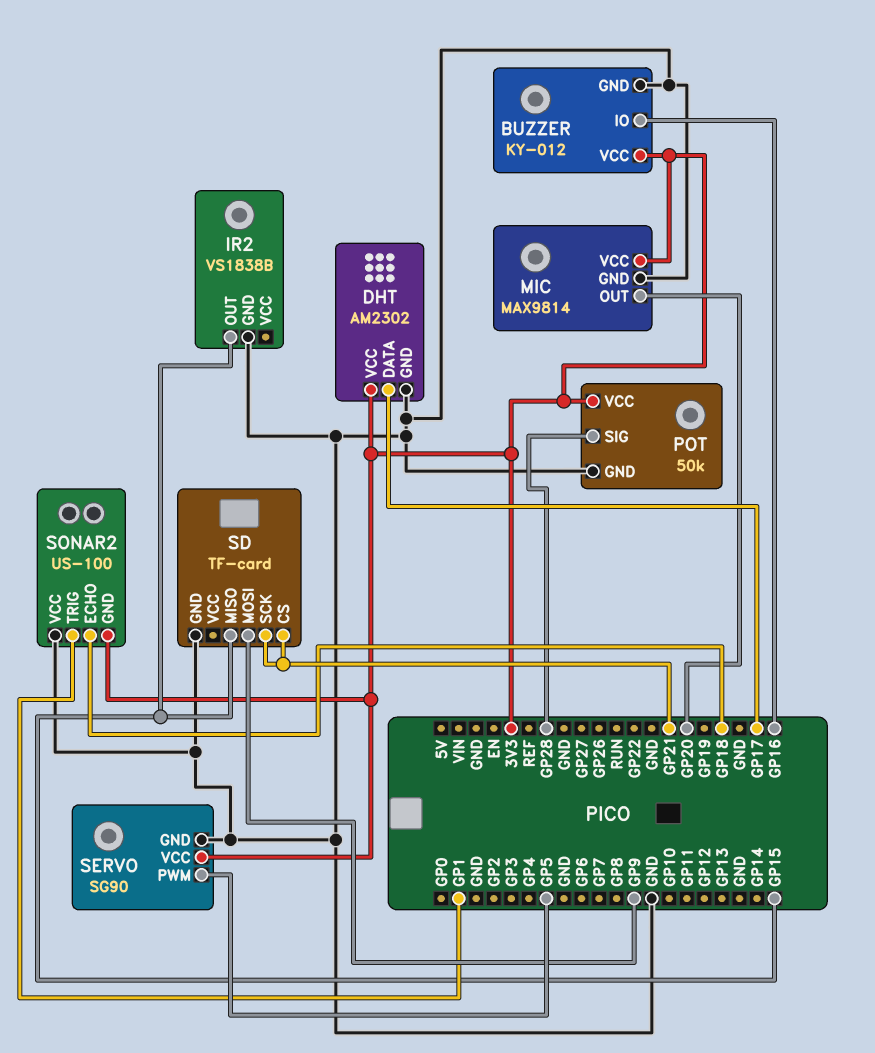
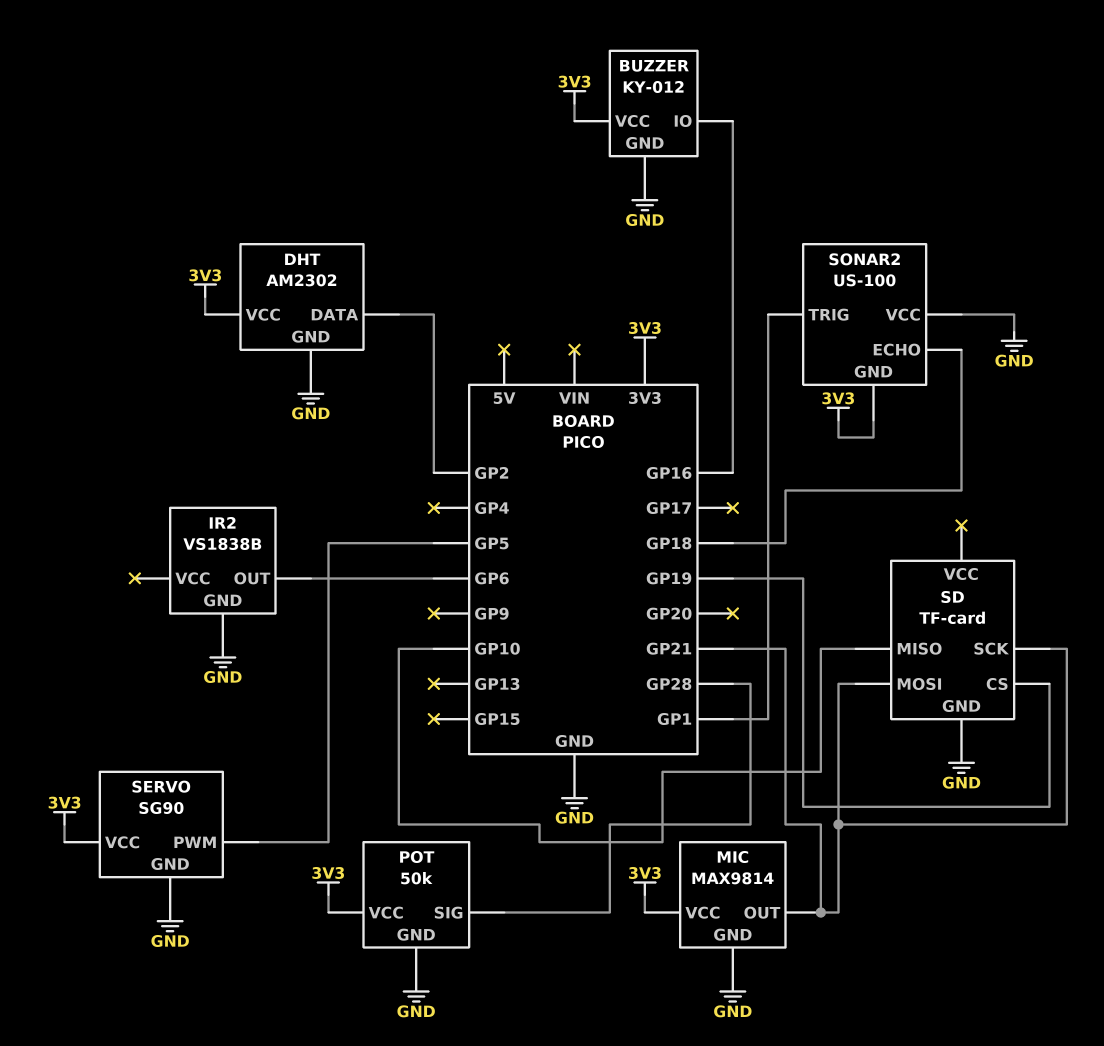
DHT pin DATA: GP17 -> GP2
IR2 pin OUT: GP15 -> GP6
MIC pin OUT: GP20 -> GP21
SD pin CS: GP21 -> GP19
SD pin MISO: GP15 -> GP10
SD pin MOSI: GP9 -> GP21

